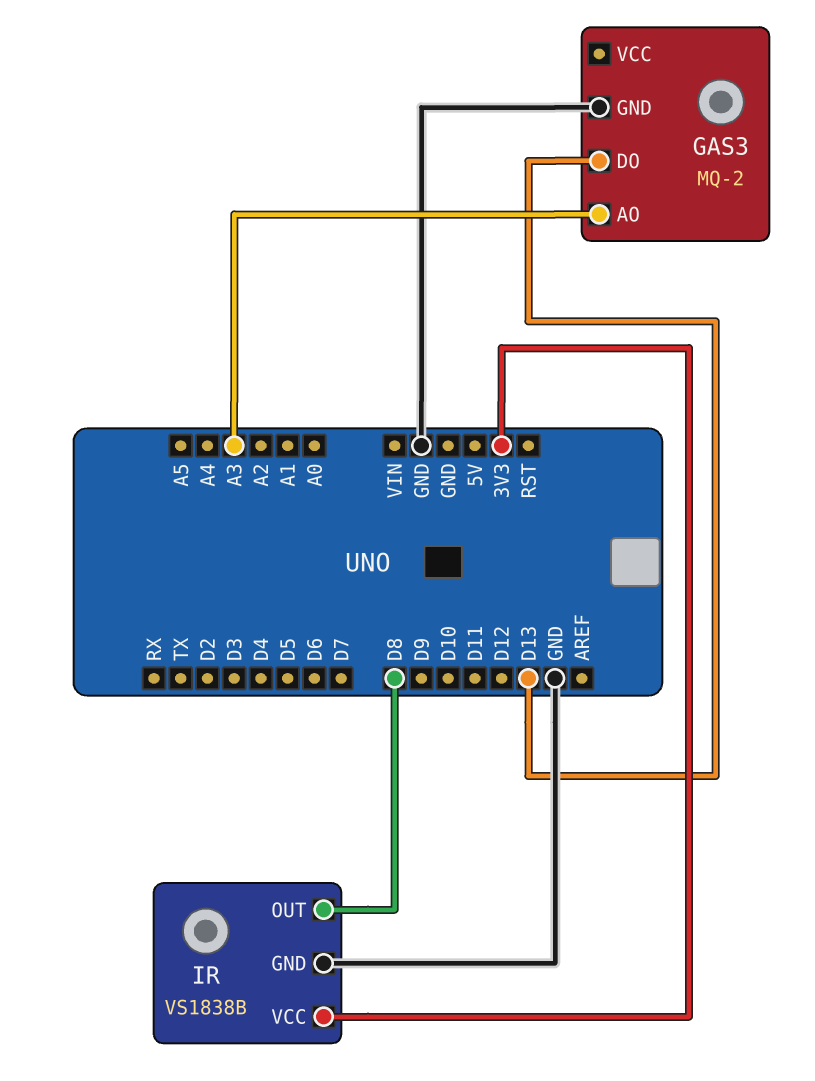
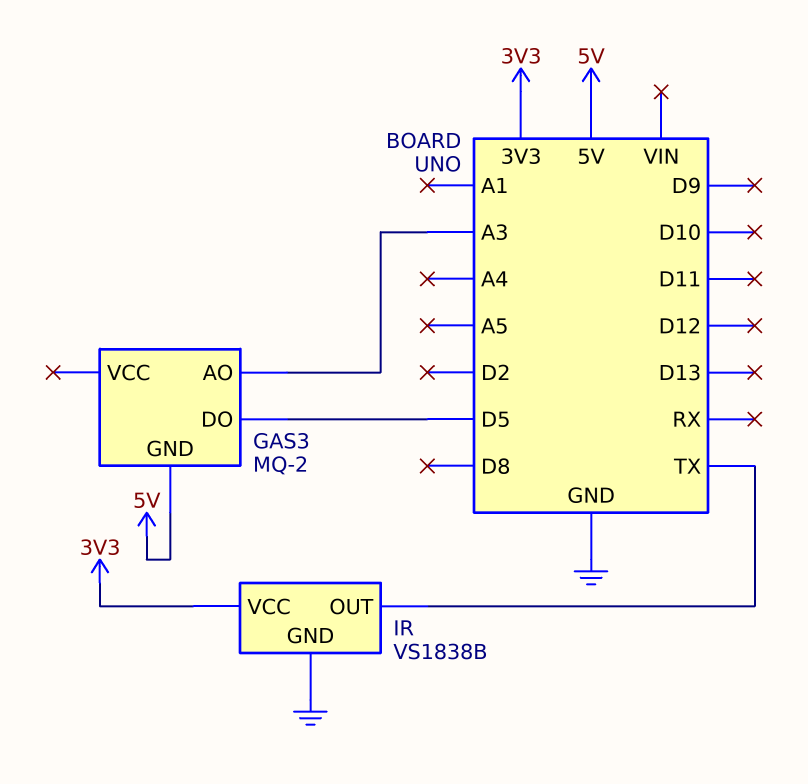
GAS3 pin DO: D13 -> D5
GAS3 pin GND: GND -> 5V
IR pin OUT: D8 -> TX

